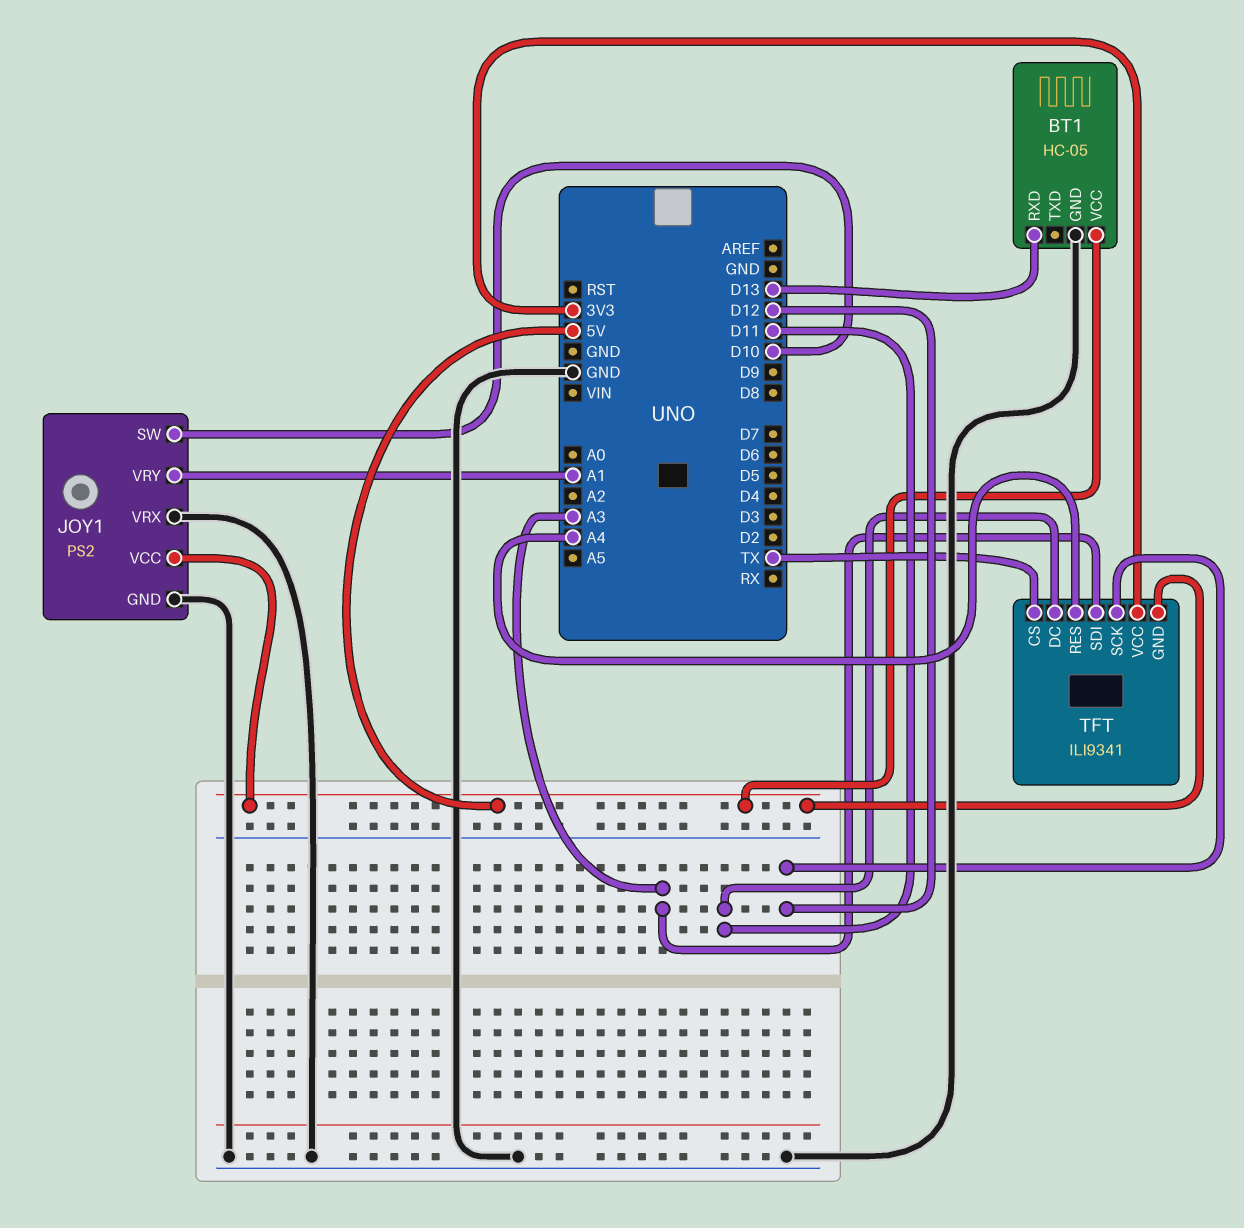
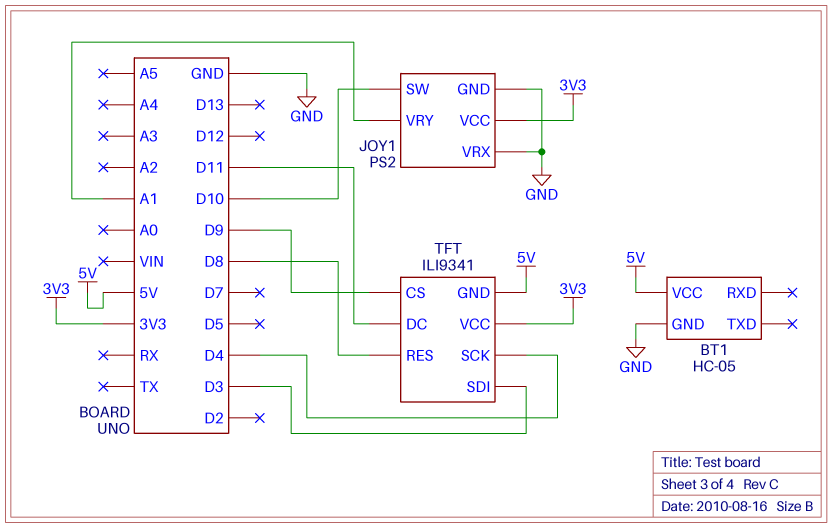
BT1 pin RXD: D13 -> none
JOY1 pin VCC: 5V -> 3V3
TFT pin CS: TX -> D9
TFT pin RES: A4 -> D8
TFT pin SCK: D12 -> D4
TFT pin SDI: A3 -> D3

